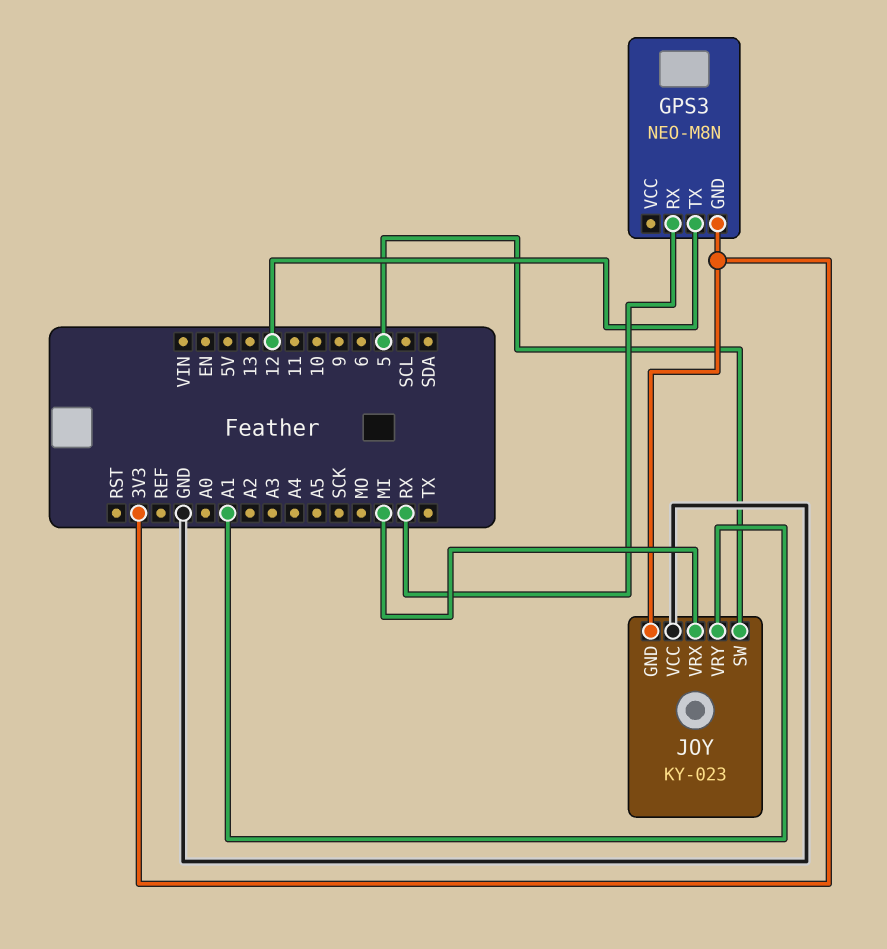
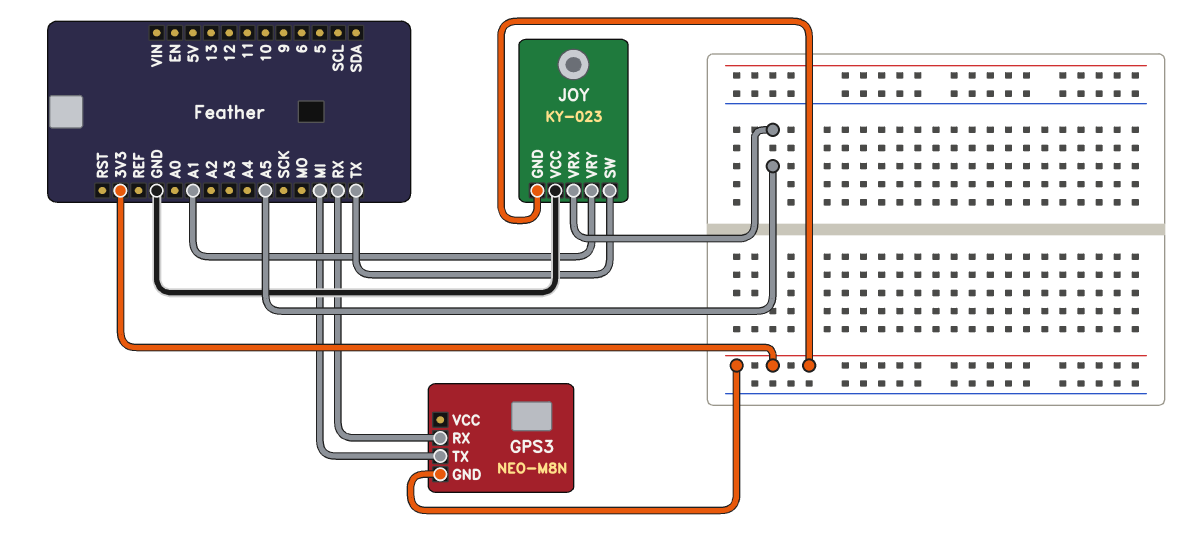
GPS3 pin TX: 12 -> MI
JOY pin SW: 5 -> TX
JOY pin VRX: MI -> A5

